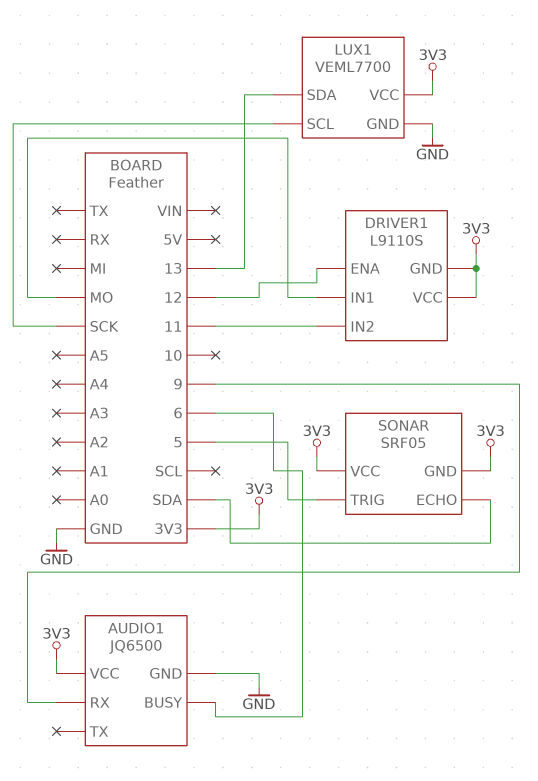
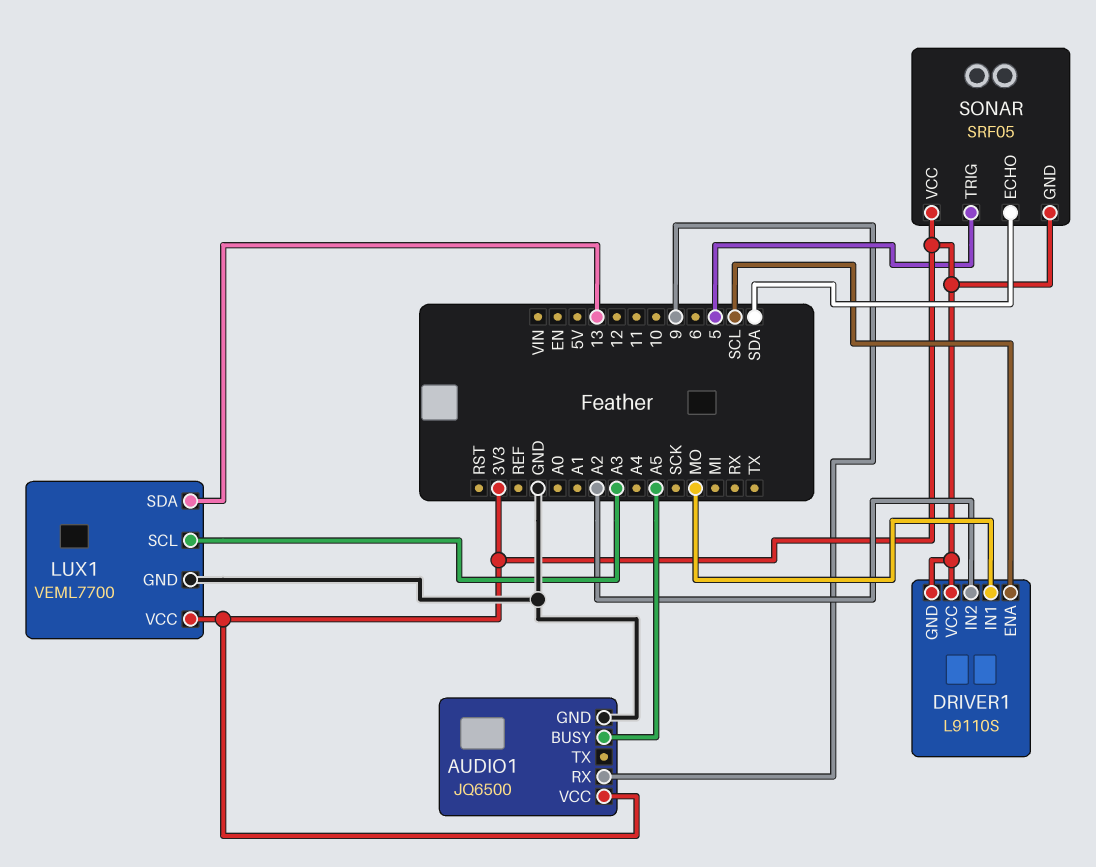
AUDIO1 pin BUSY: 6 -> A5
DRIVER1 pin ENA: 12 -> SCL
DRIVER1 pin IN2: 11 -> A2
LUX1 pin SCL: SCK -> A3

